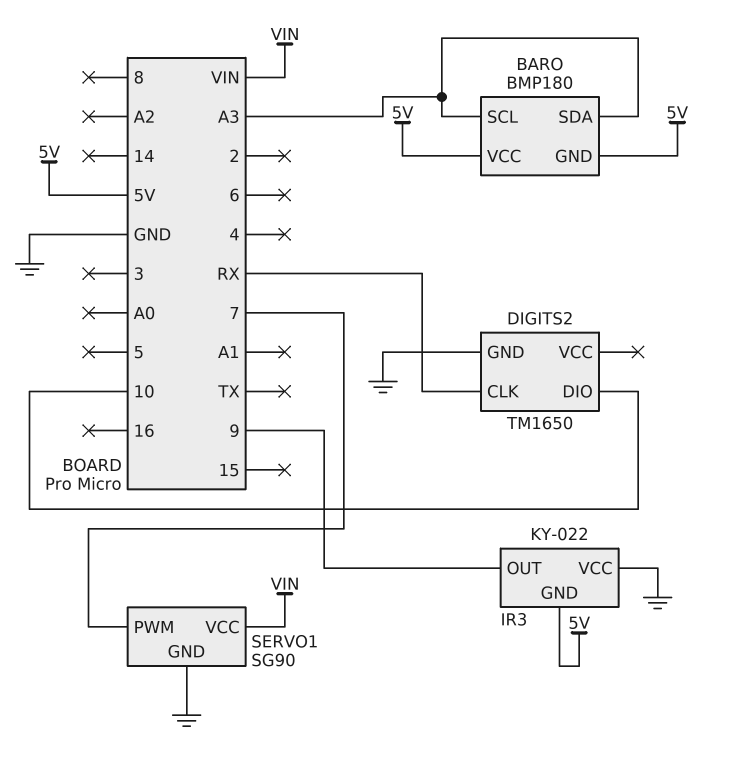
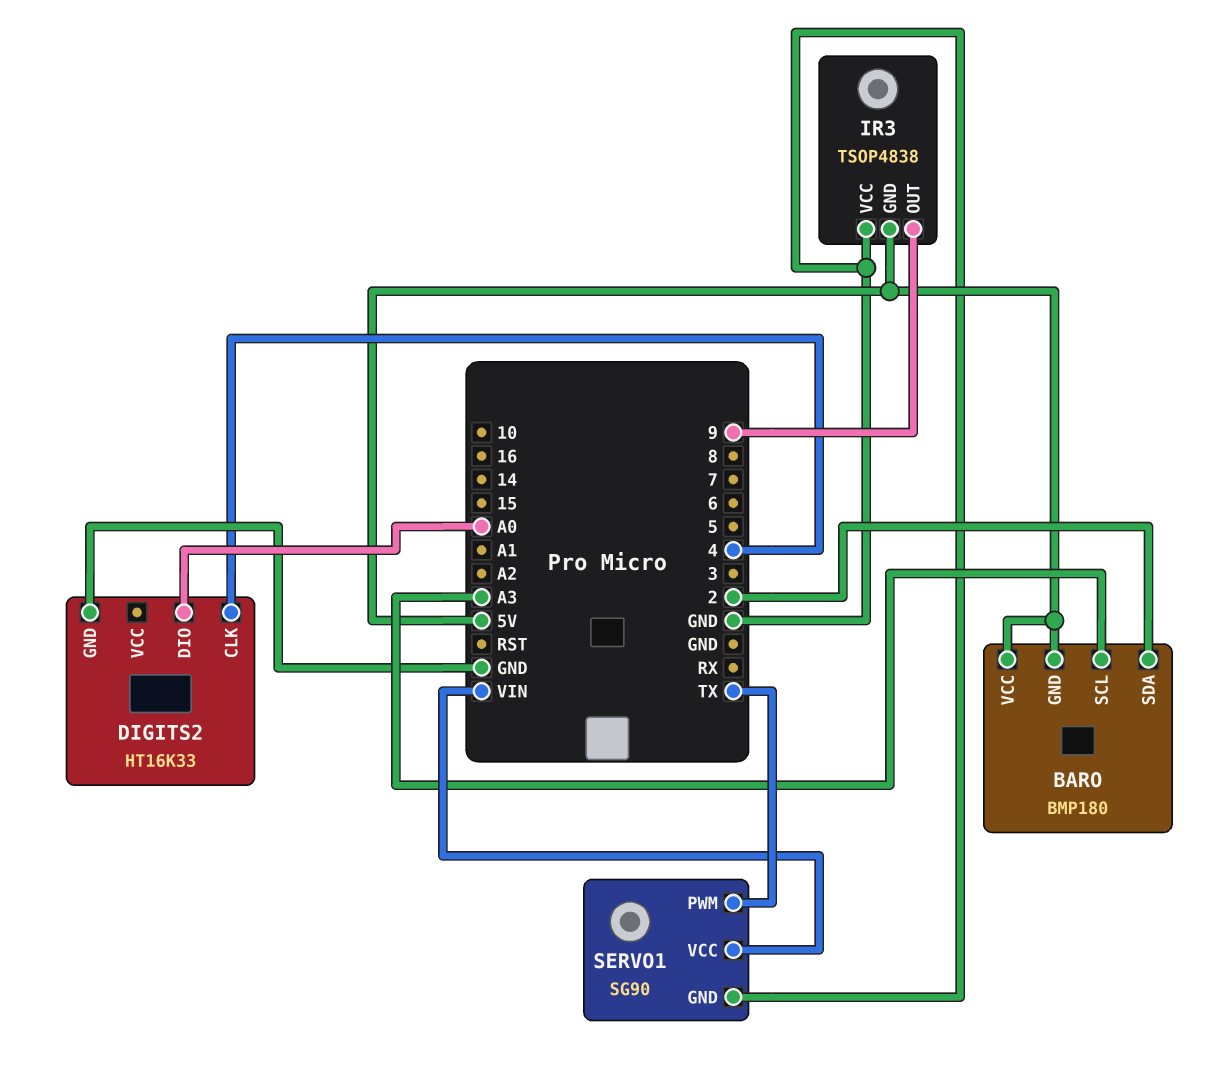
BARO pin SDA: A3 -> 2
DIGITS2: TM1650 -> HT16K33
DIGITS2 pin CLK: RX -> 4
DIGITS2 pin DIO: 10 -> A0
IR3: KY-022 -> TSOP4838
SERVO1 pin PWM: 7 -> TX

